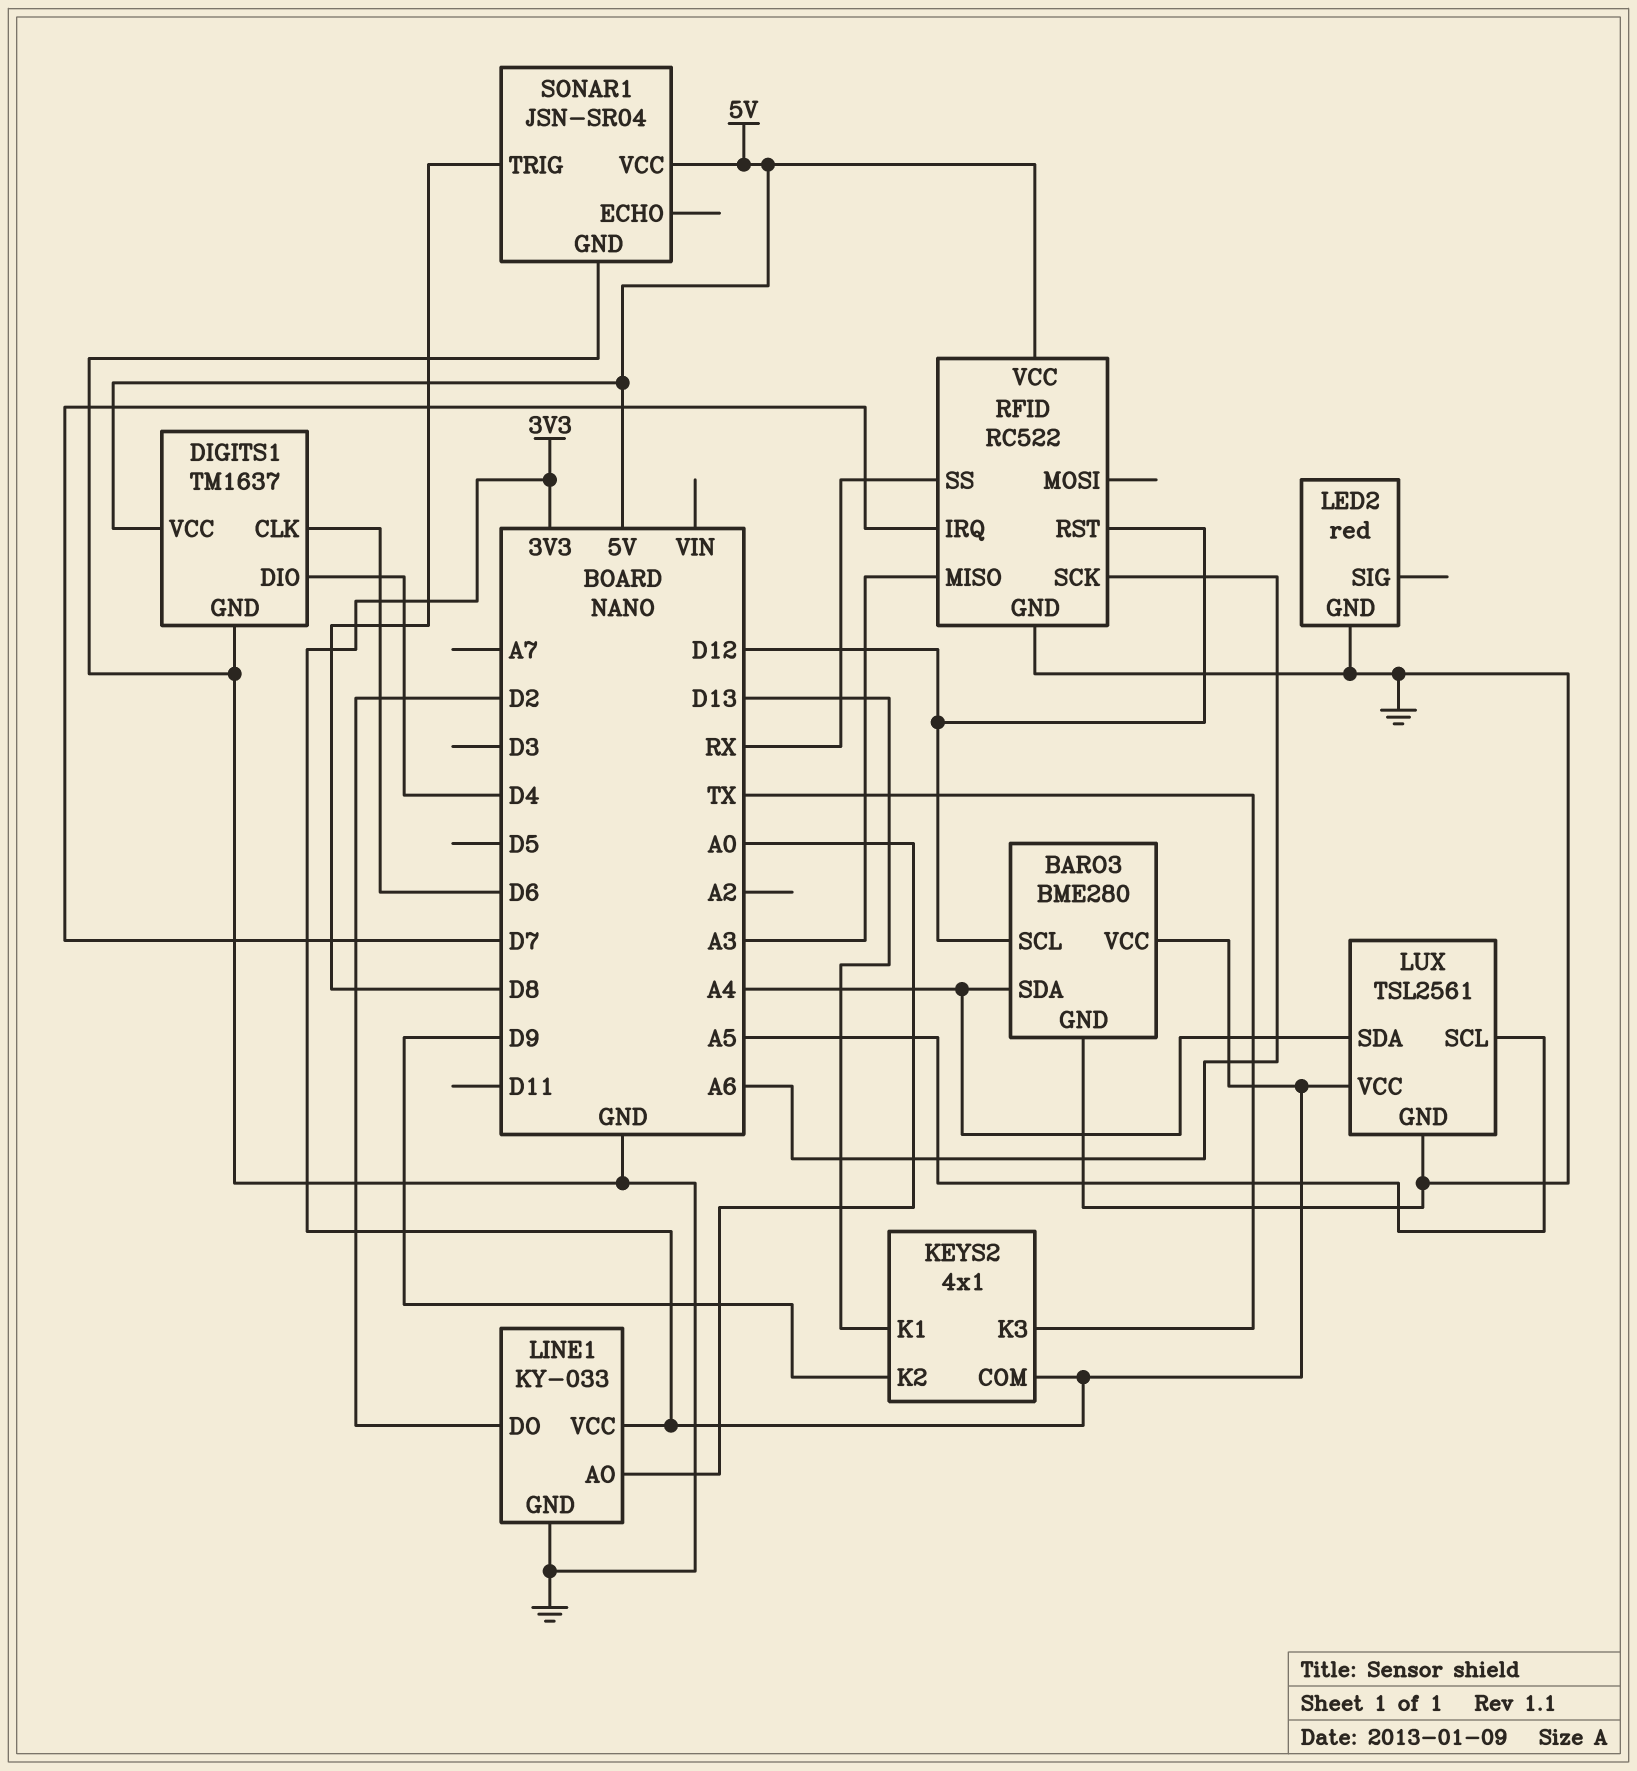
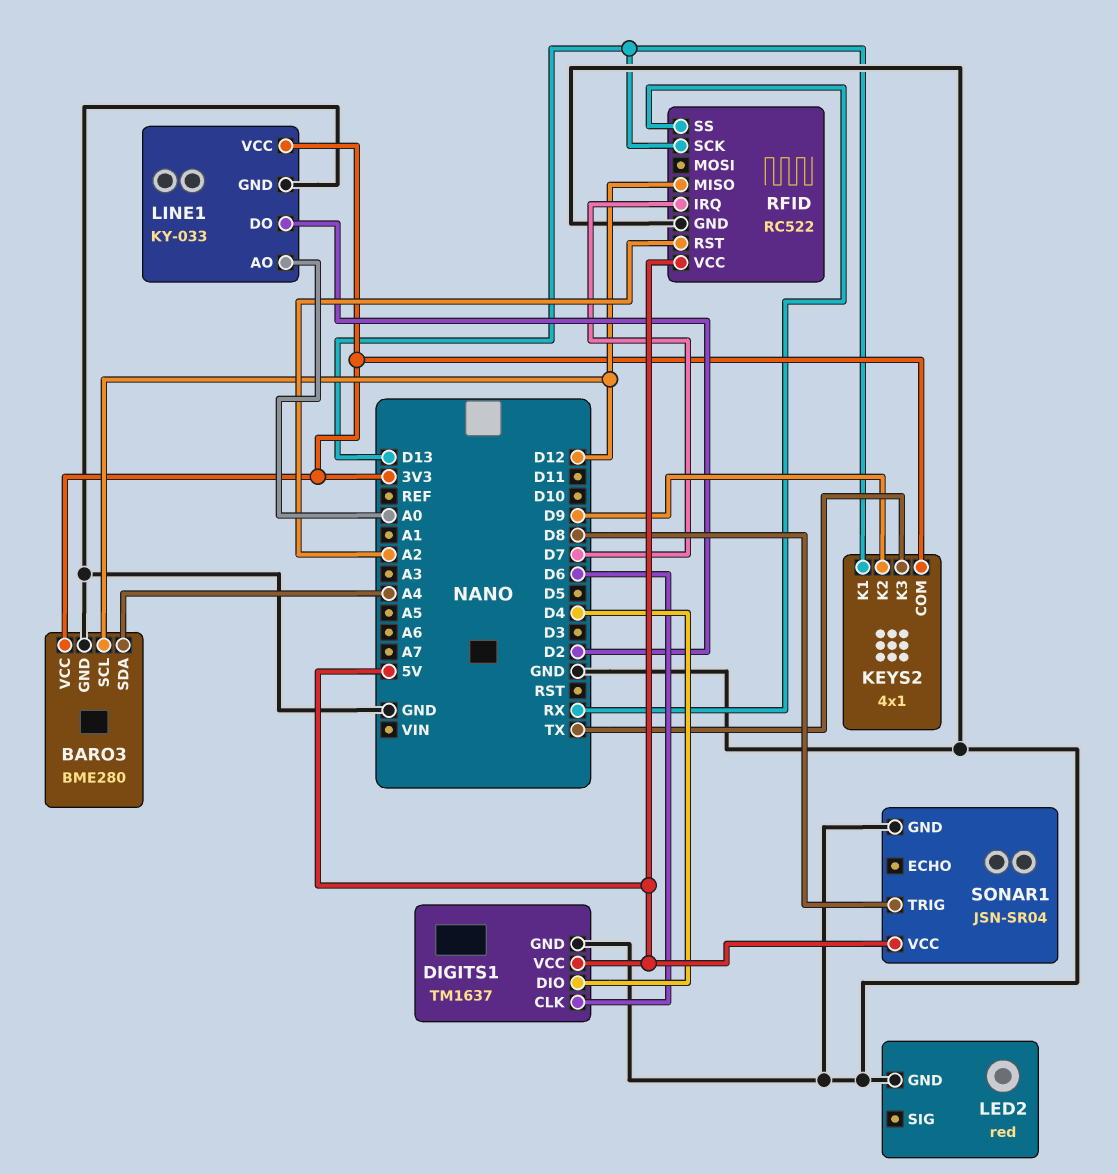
LUX: TSL2561 -> none
LUX pin GND: GND -> none
LUX pin SCL: A5 -> none
LUX pin SDA: A4 -> none
LUX pin VCC: 3V3 -> none
RFID pin MISO: A3 -> D12
RFID pin RST: D12 -> A2
RFID pin SCK: A6 -> D13

